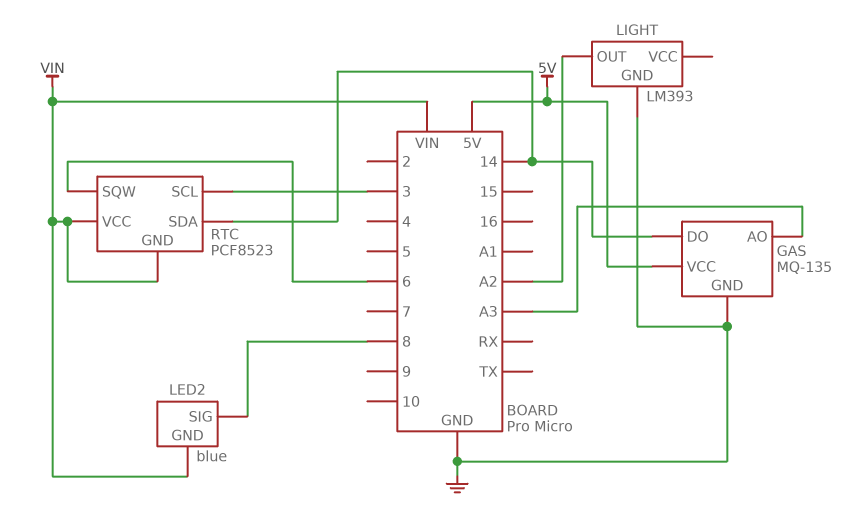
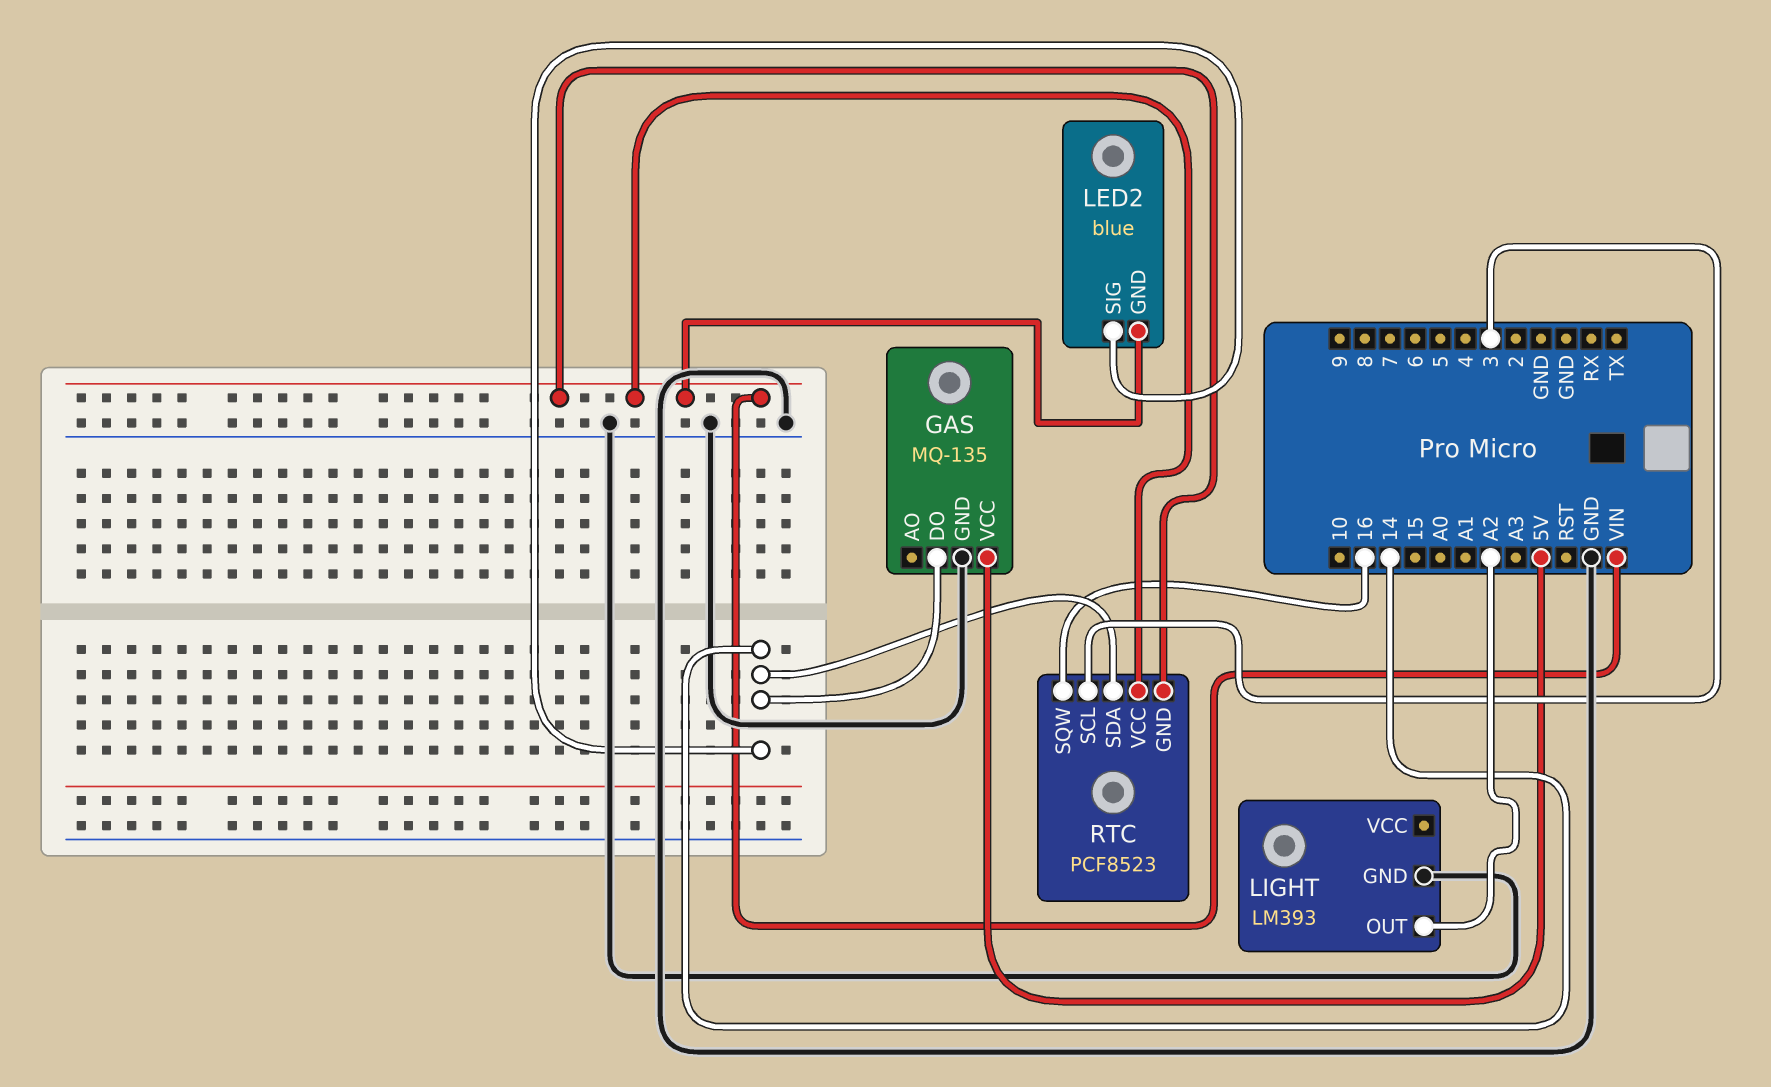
GAS pin AO: A3 -> none
LED2 pin SIG: 8 -> 14
RTC pin SQW: 6 -> 16

